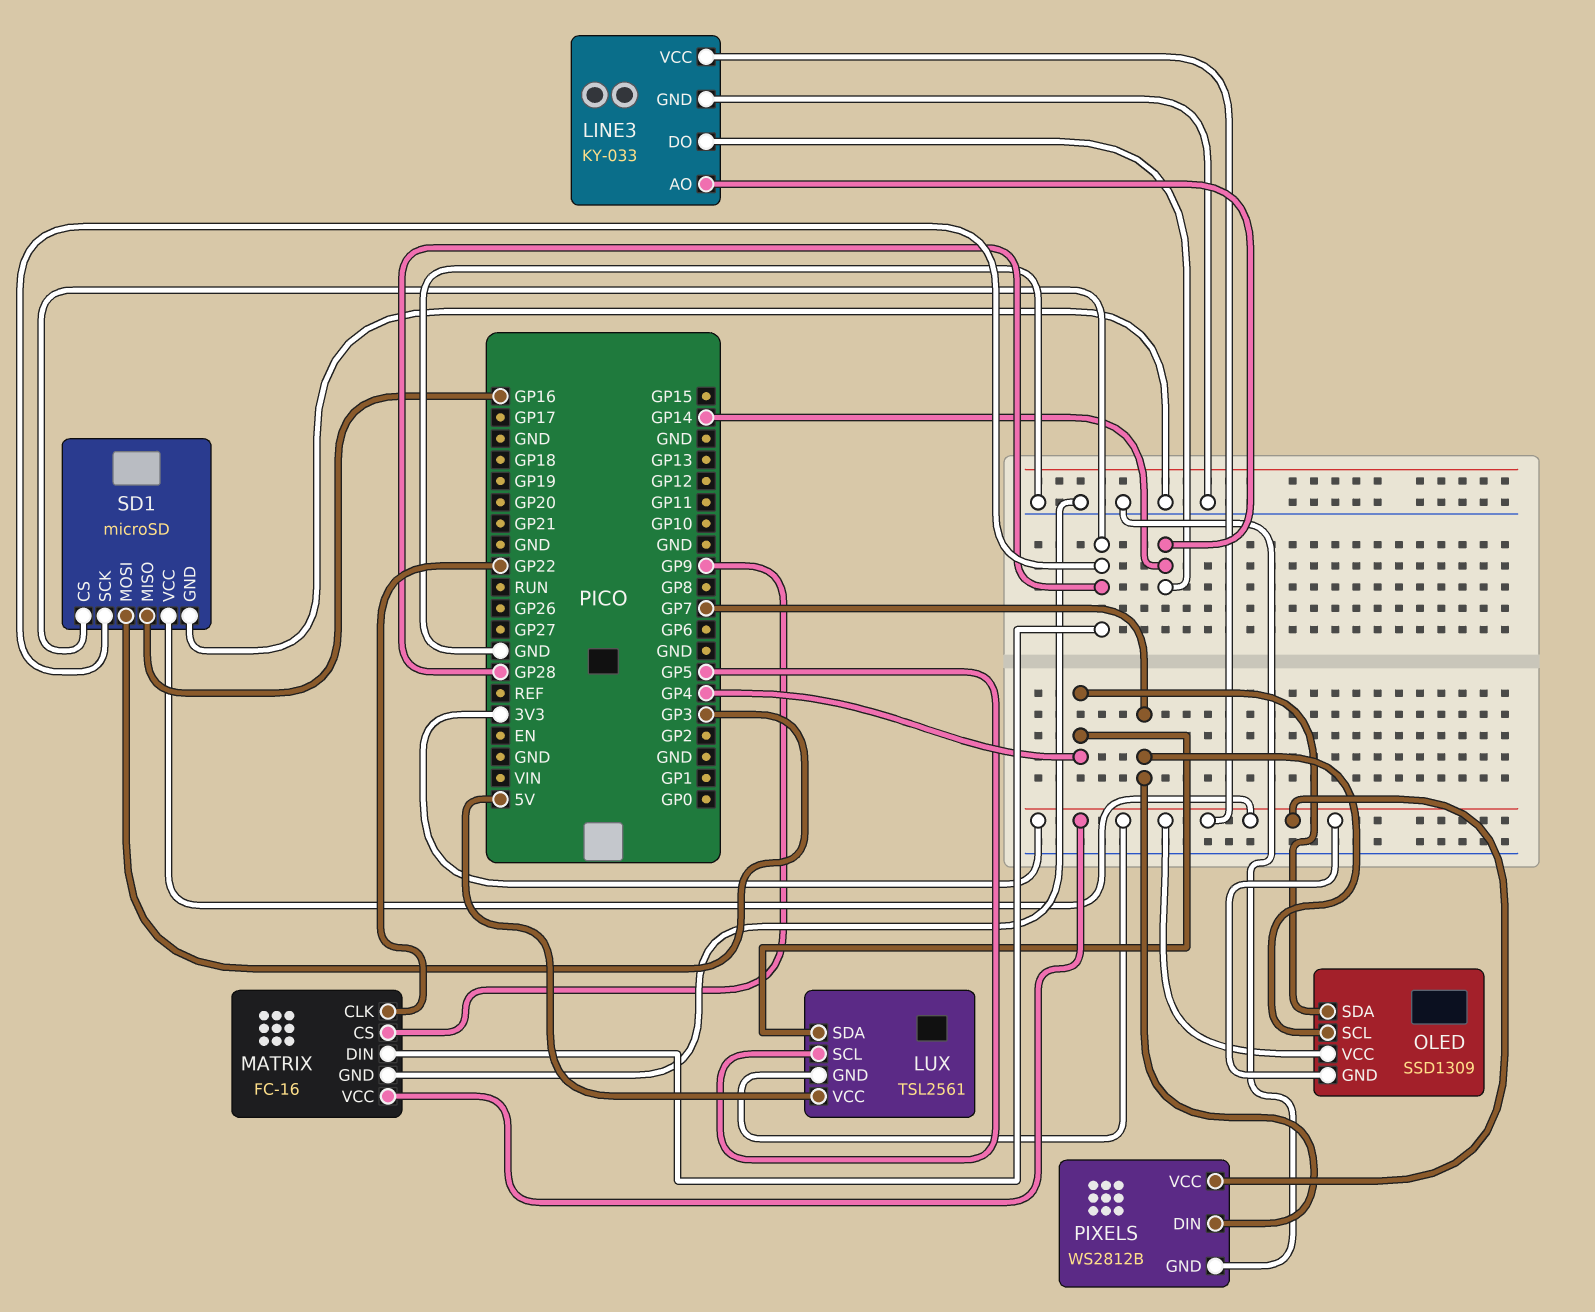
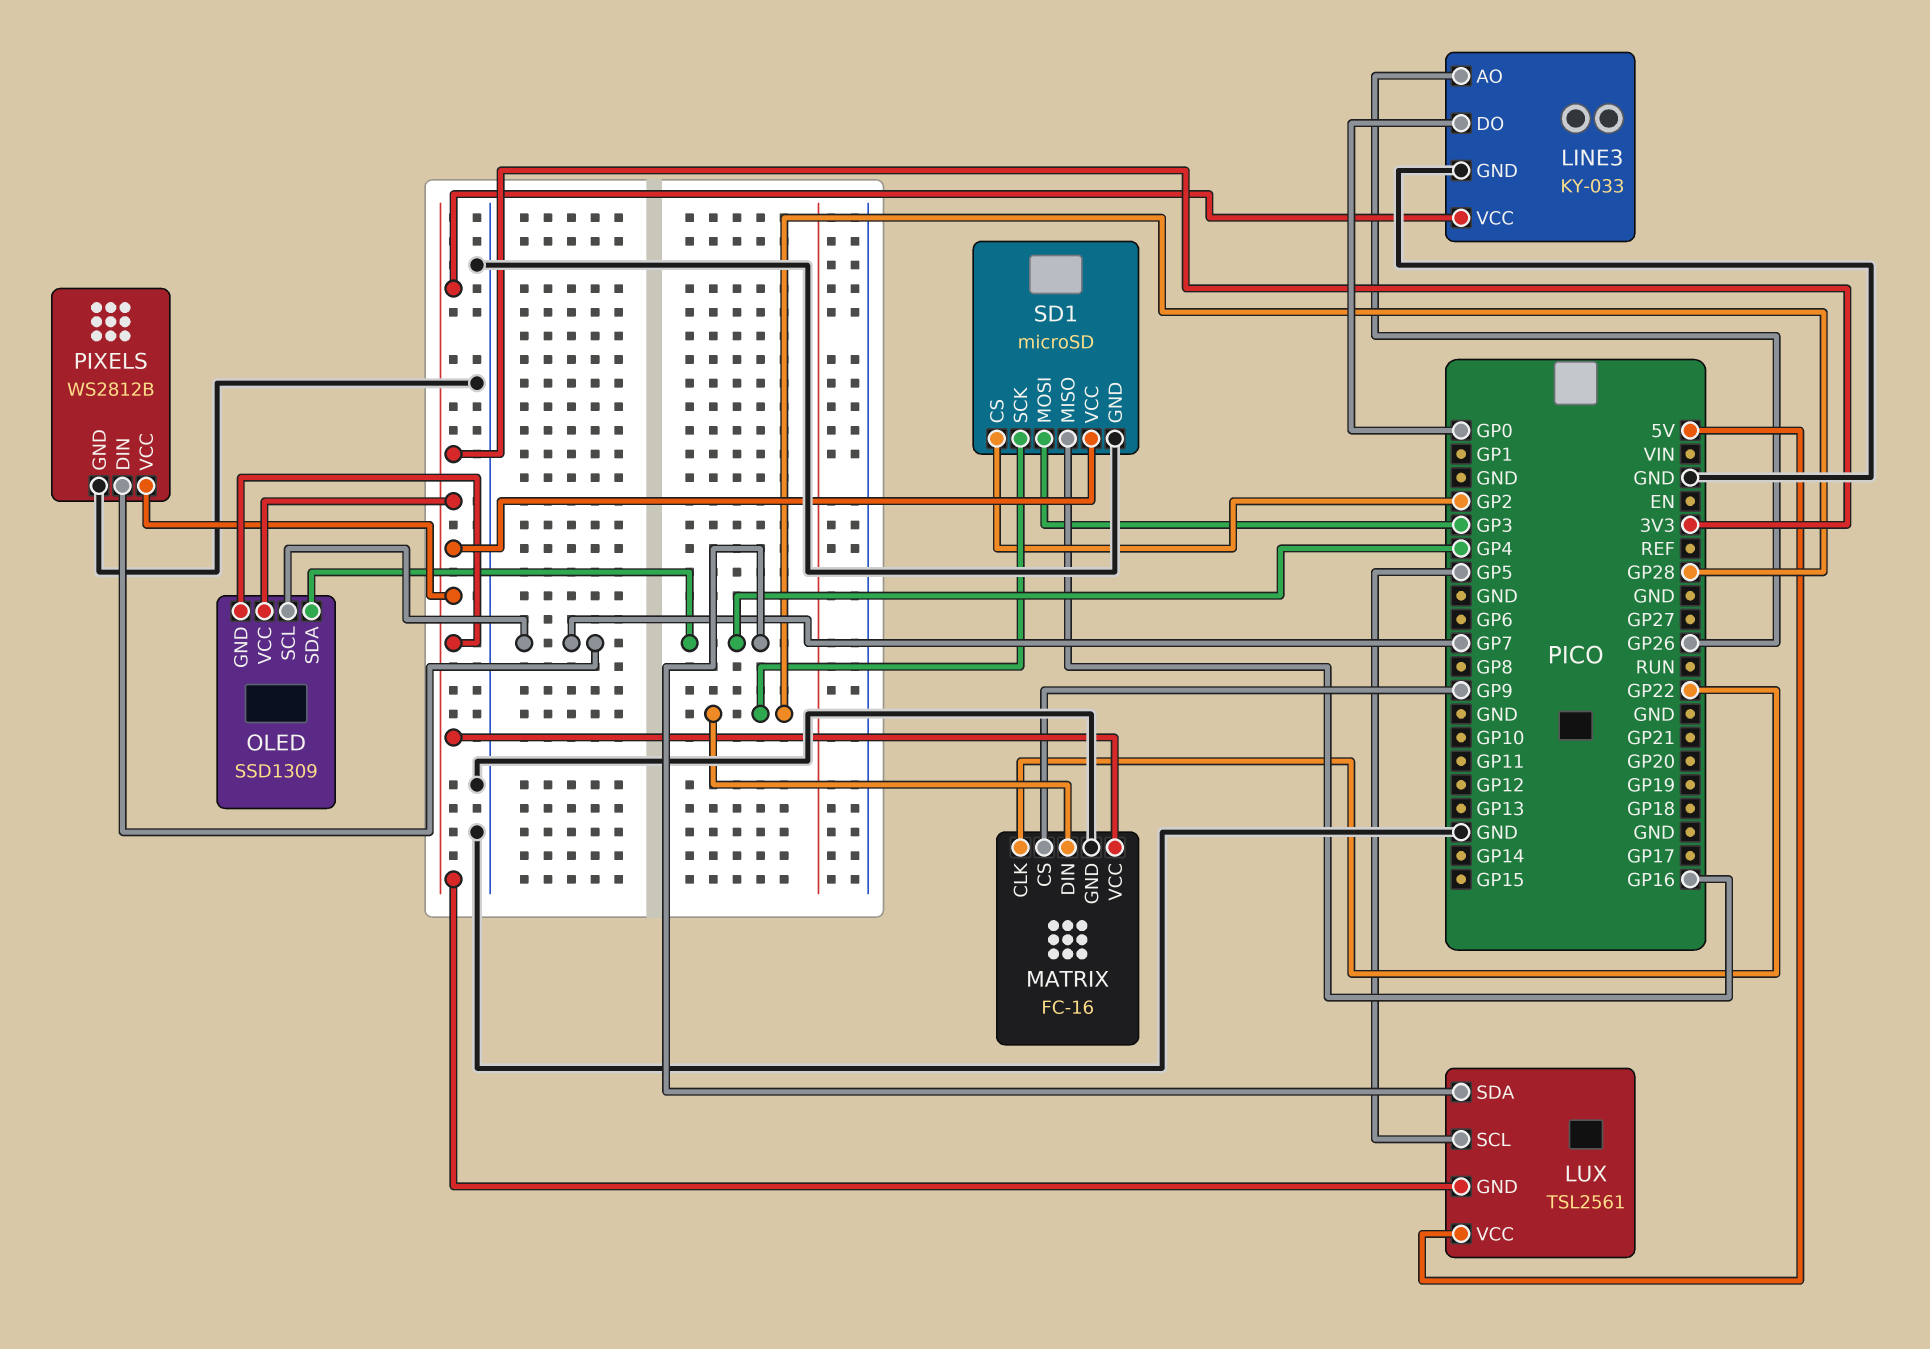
LINE3 pin AO: GP14 -> GP26
LINE3 pin DO: GP14 -> GP0
SD1 pin CS: GP28 -> GP2

